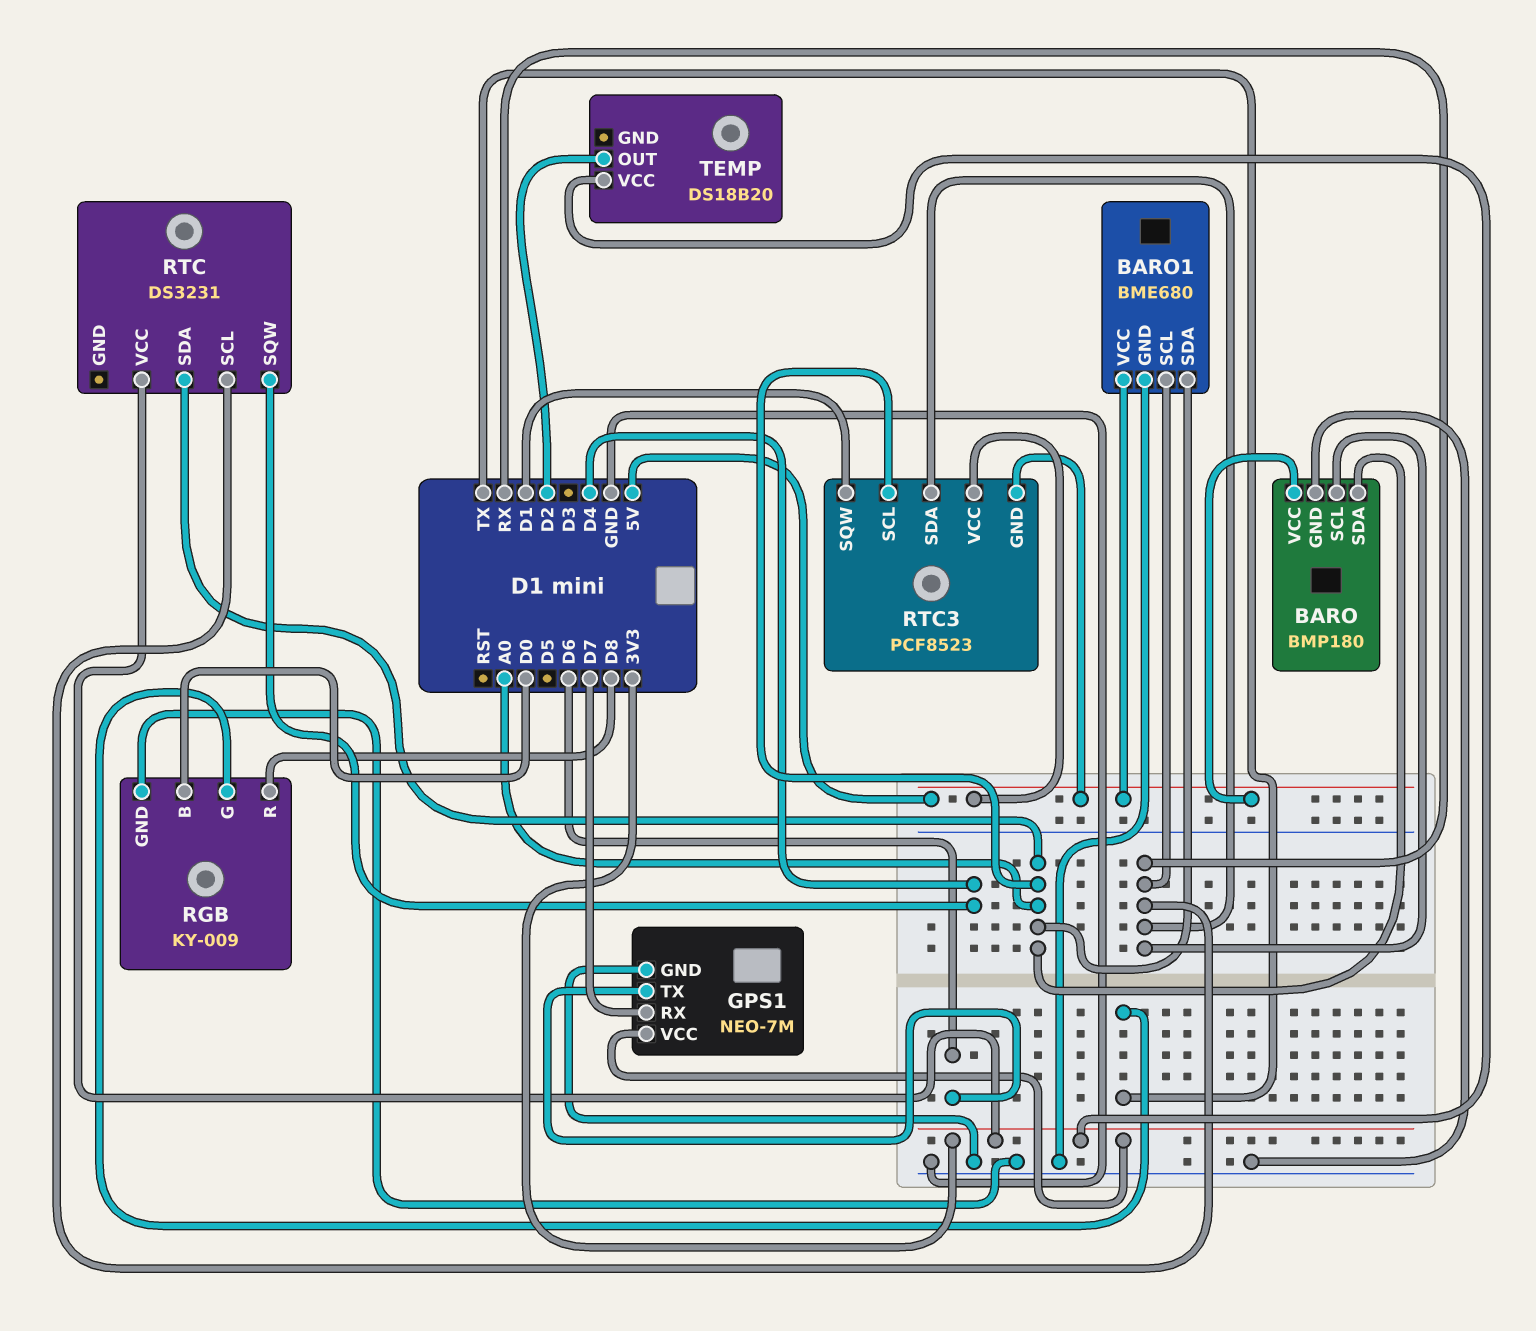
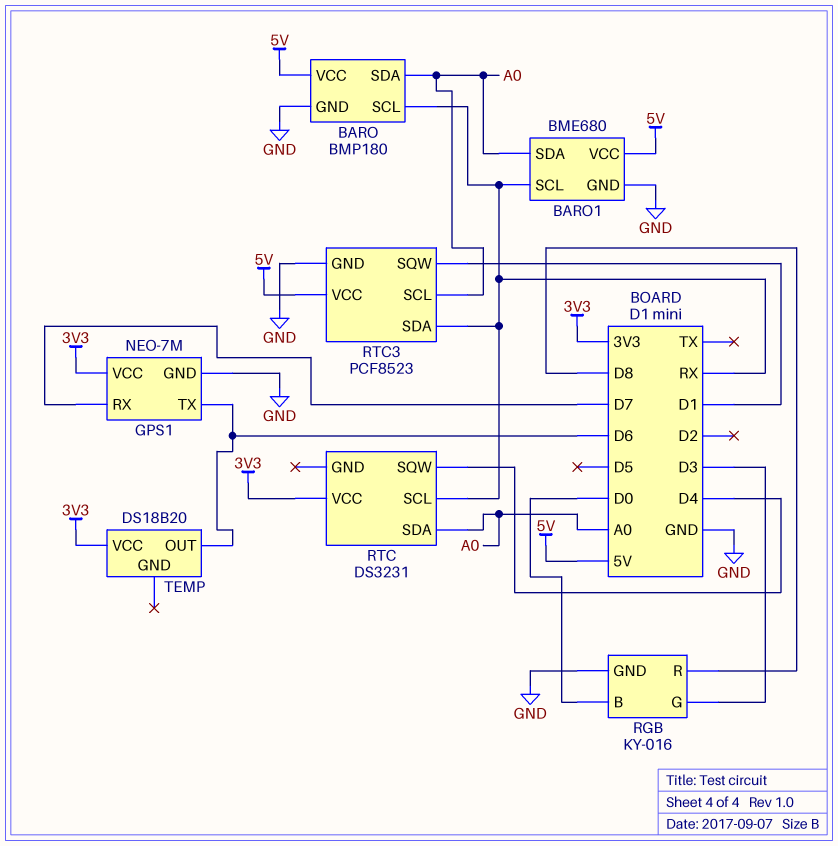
RGB: KY-009 -> KY-016
RGB pin G: TX -> D3
RTC3 pin GND: 5V -> GND
TEMP pin OUT: D2 -> D6

